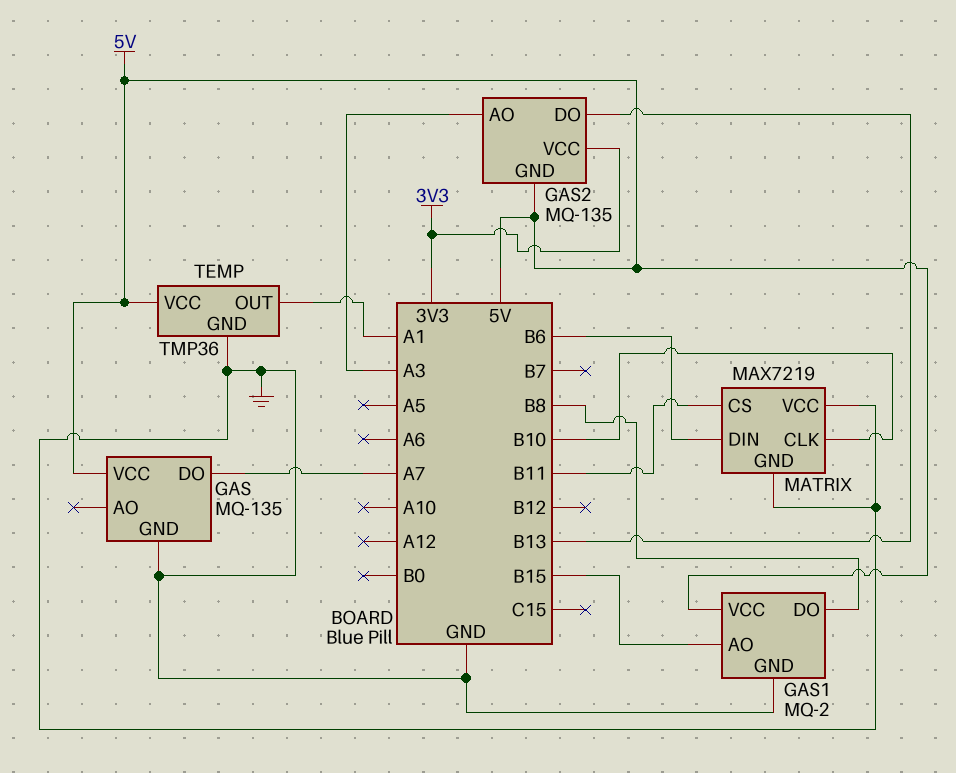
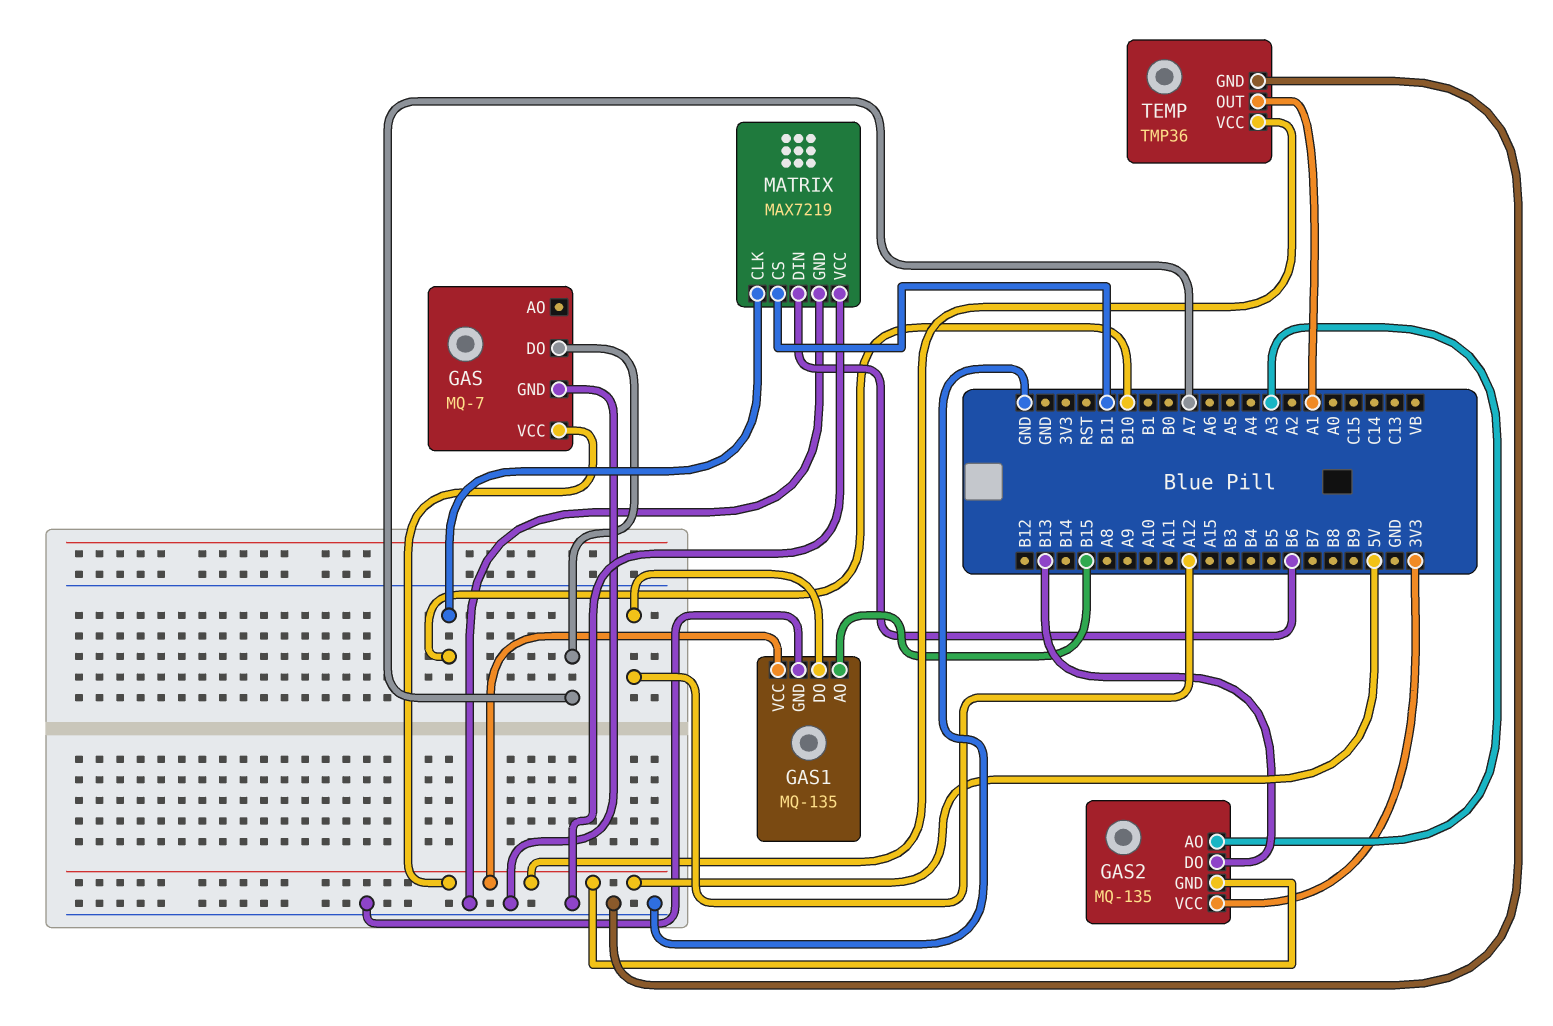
GAS: MQ-135 -> MQ-7
GAS1: MQ-2 -> MQ-135
GAS1 pin DO: B8 -> A12

